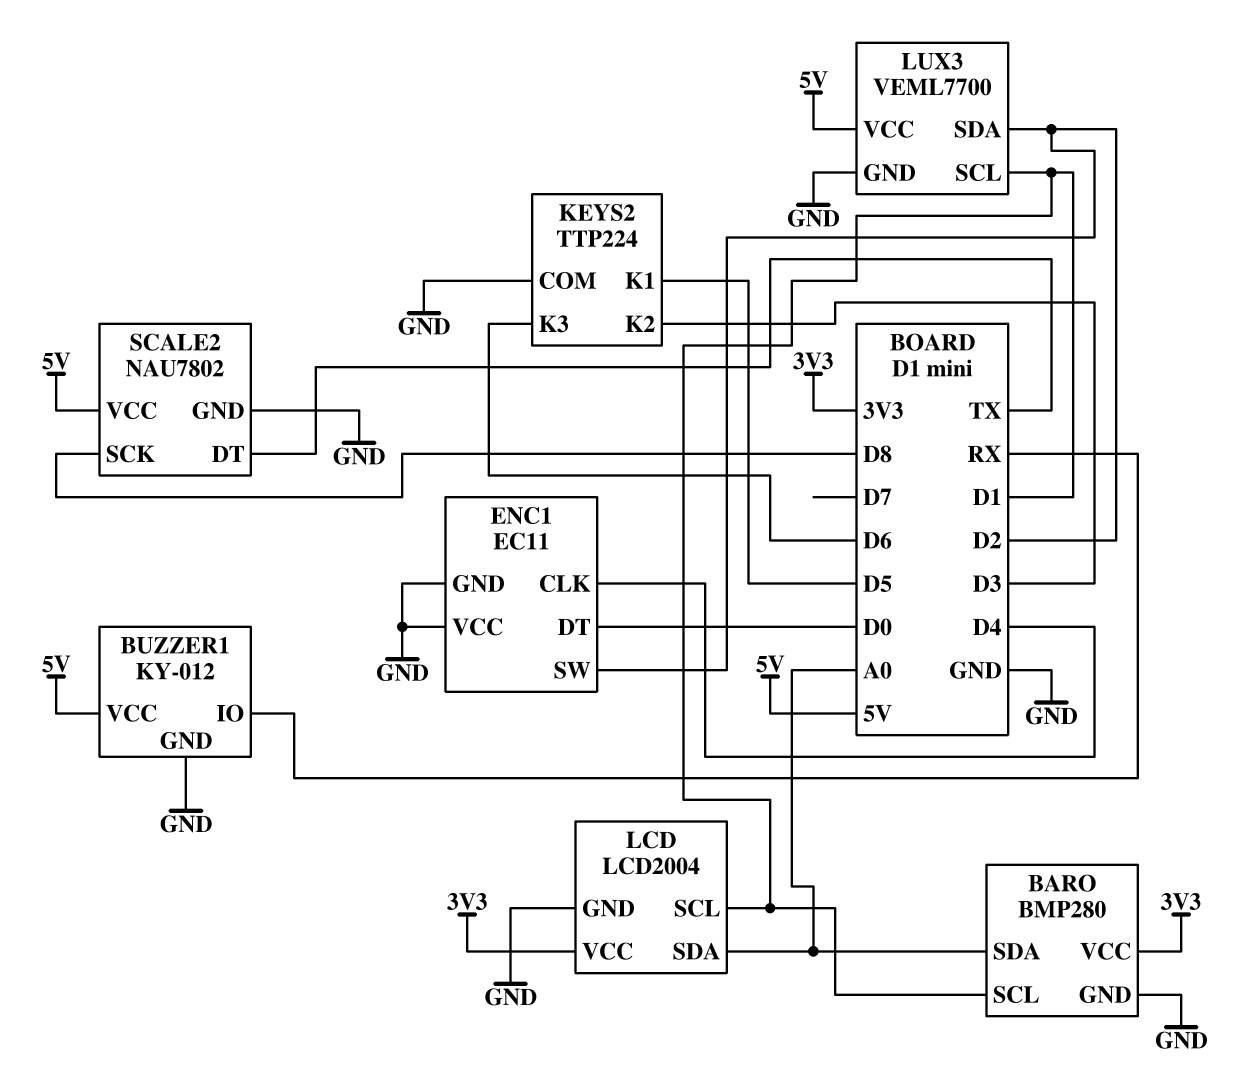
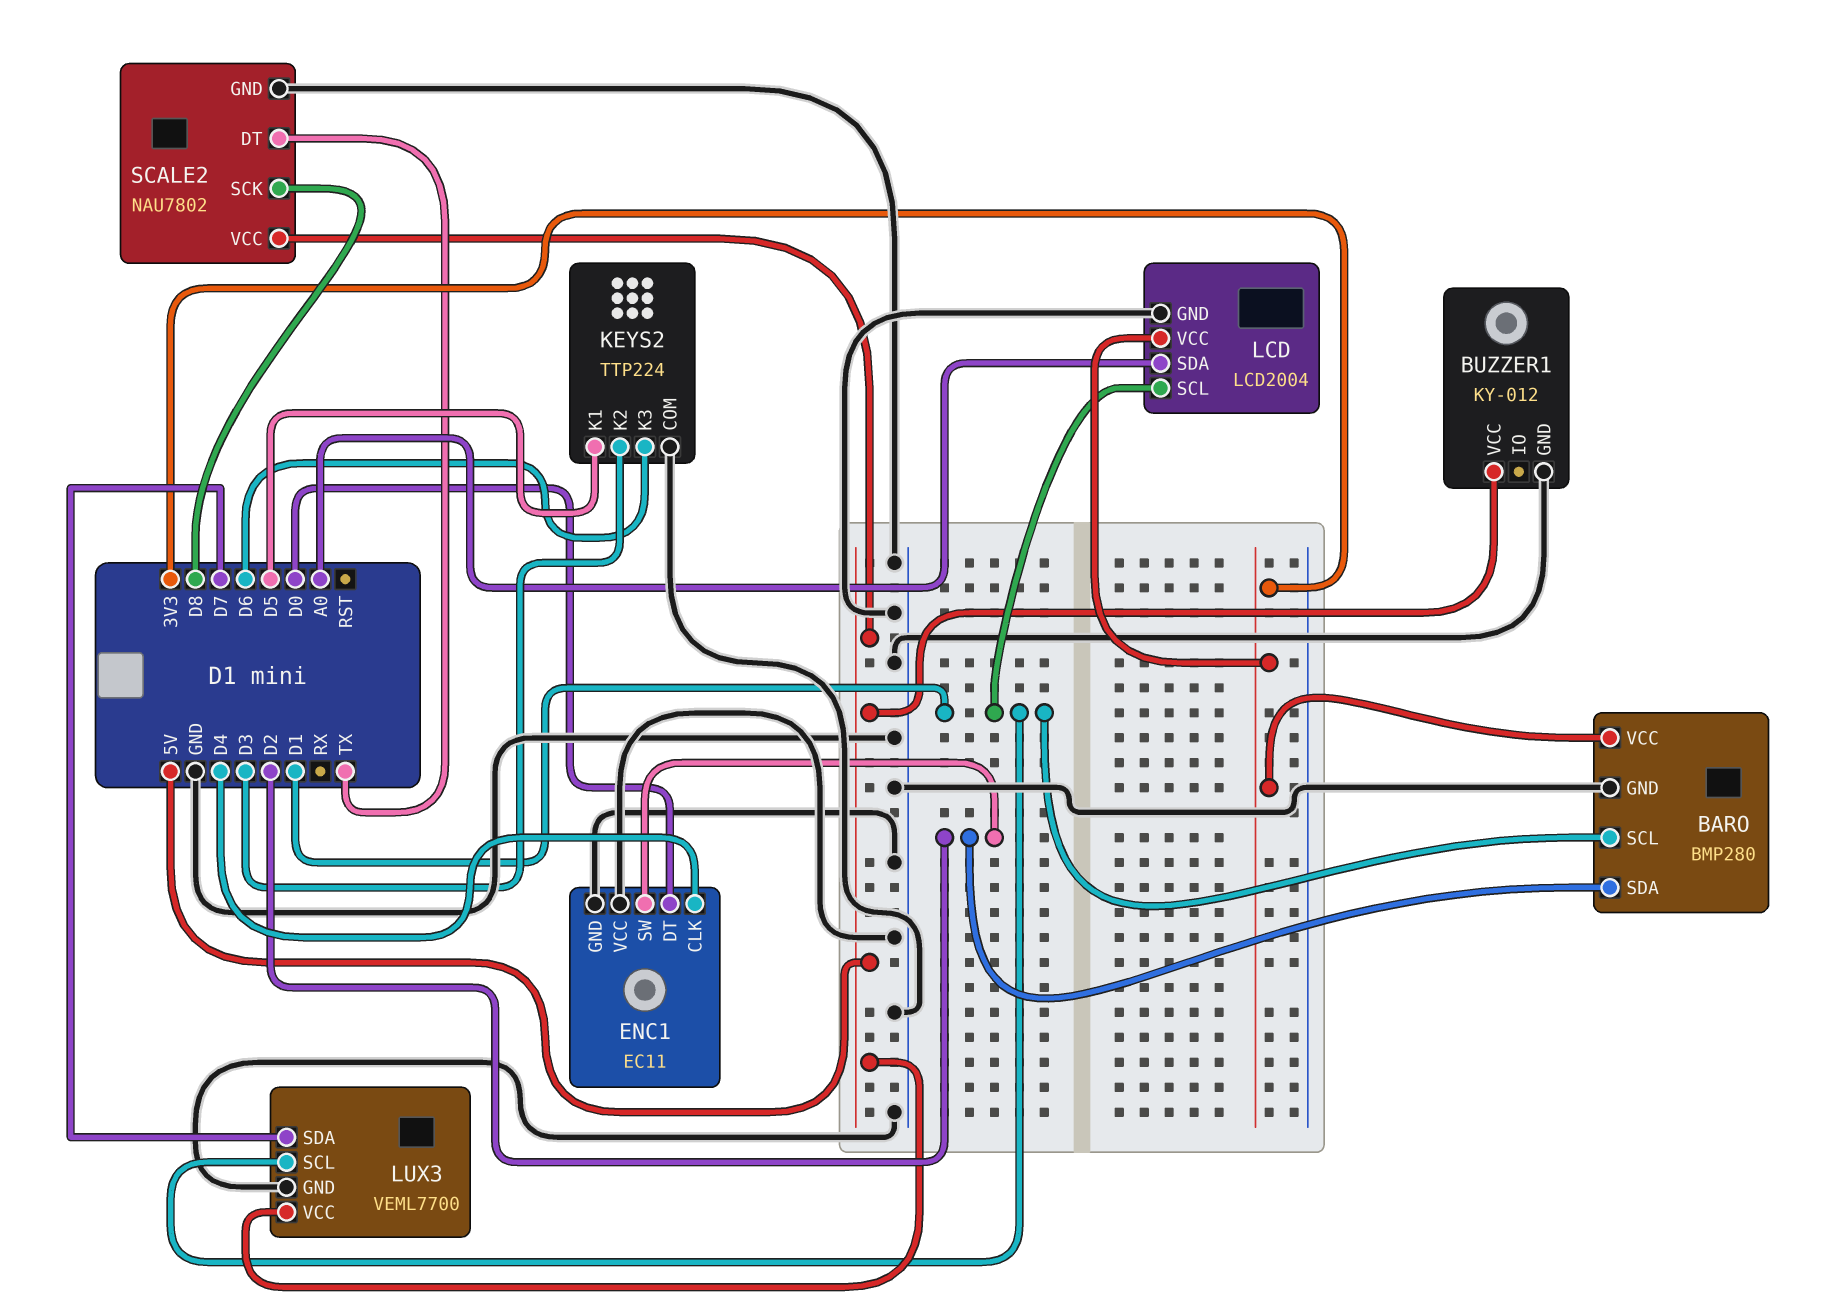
BARO pin SDA: A0 -> D2
BUZZER1 pin IO: RX -> none
LUX3 pin SDA: D2 -> D7

